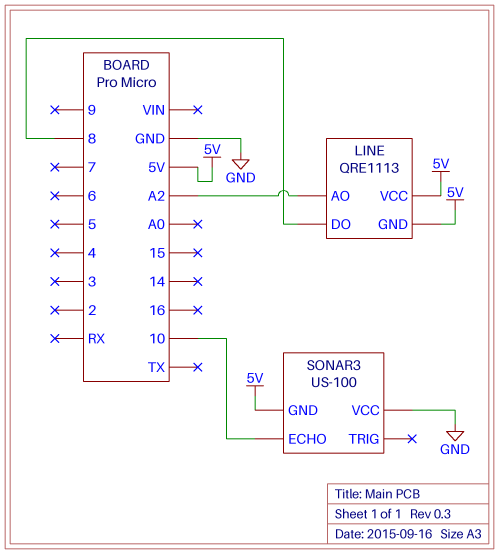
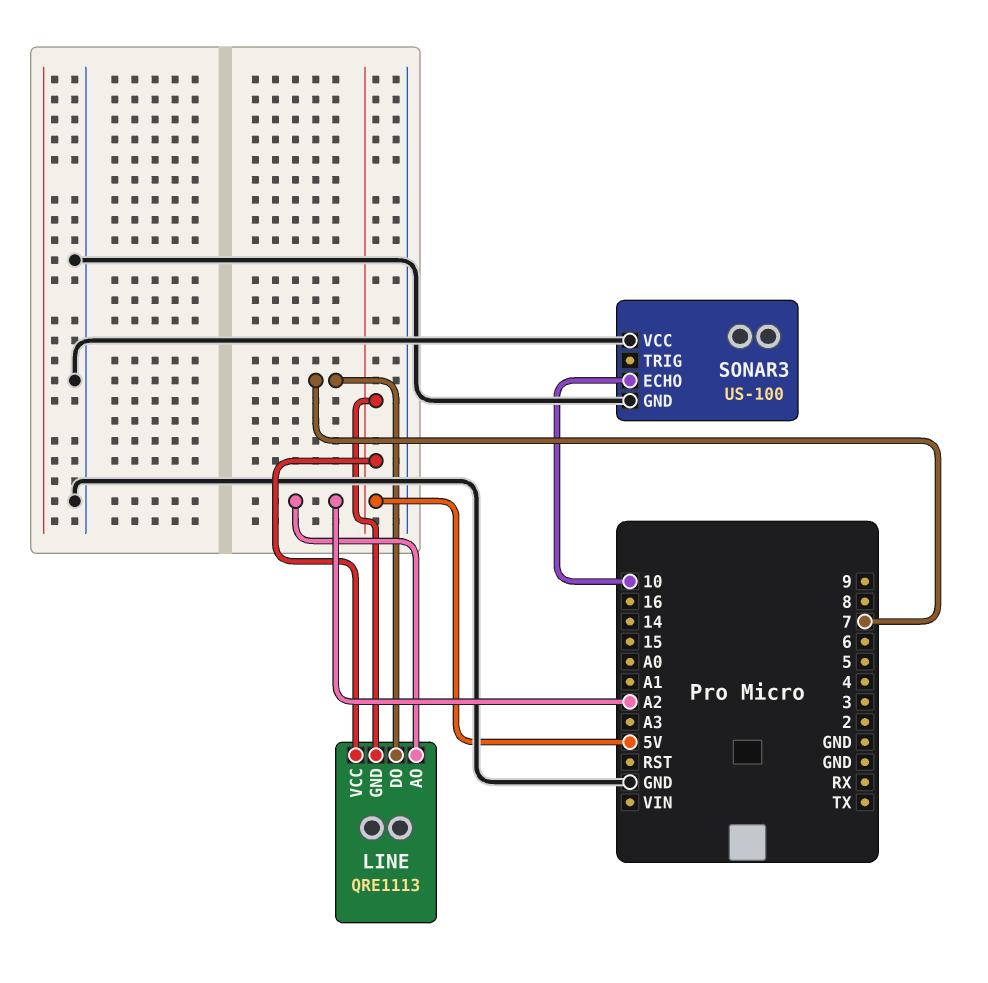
LINE pin DO: 8 -> 7
SONAR3 pin GND: 5V -> GND

